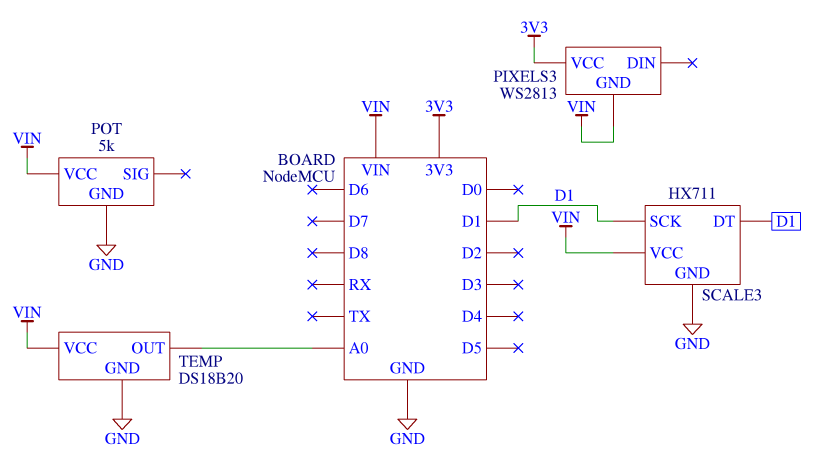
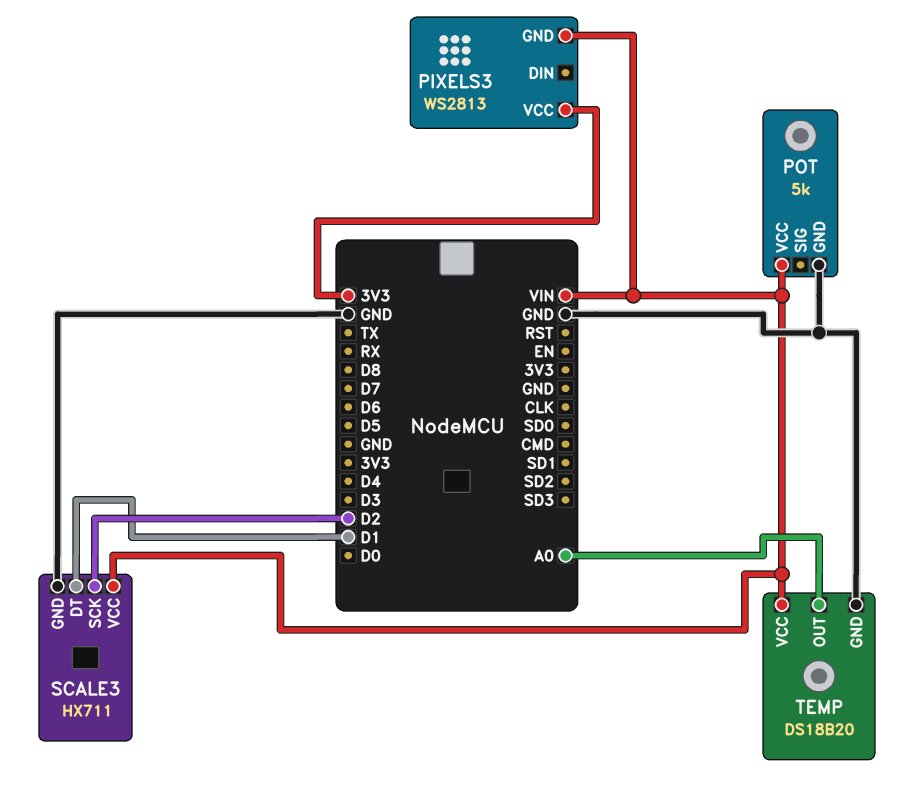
SCALE3 pin SCK: D1 -> D2

